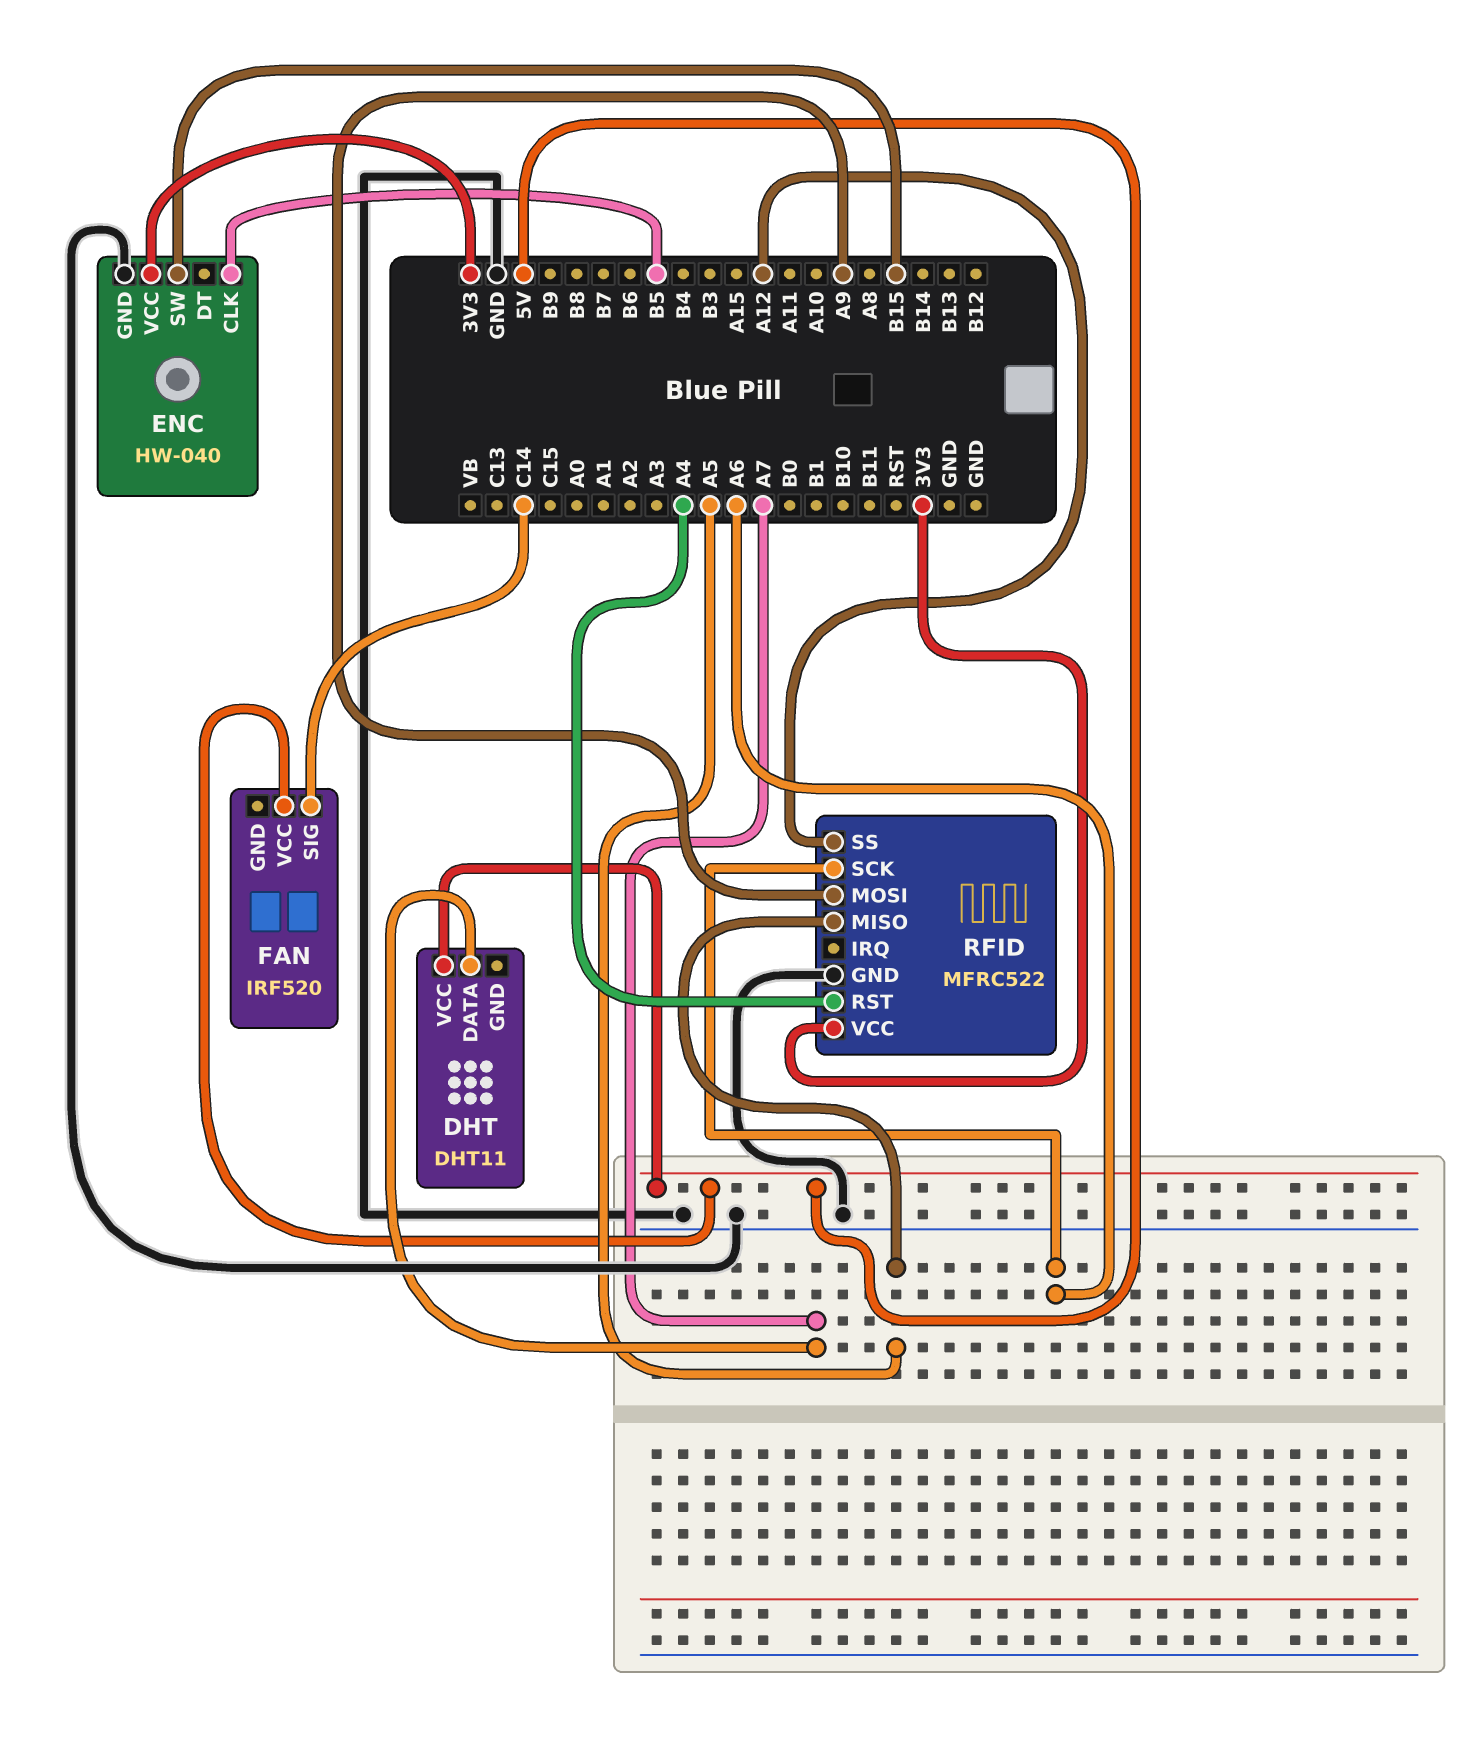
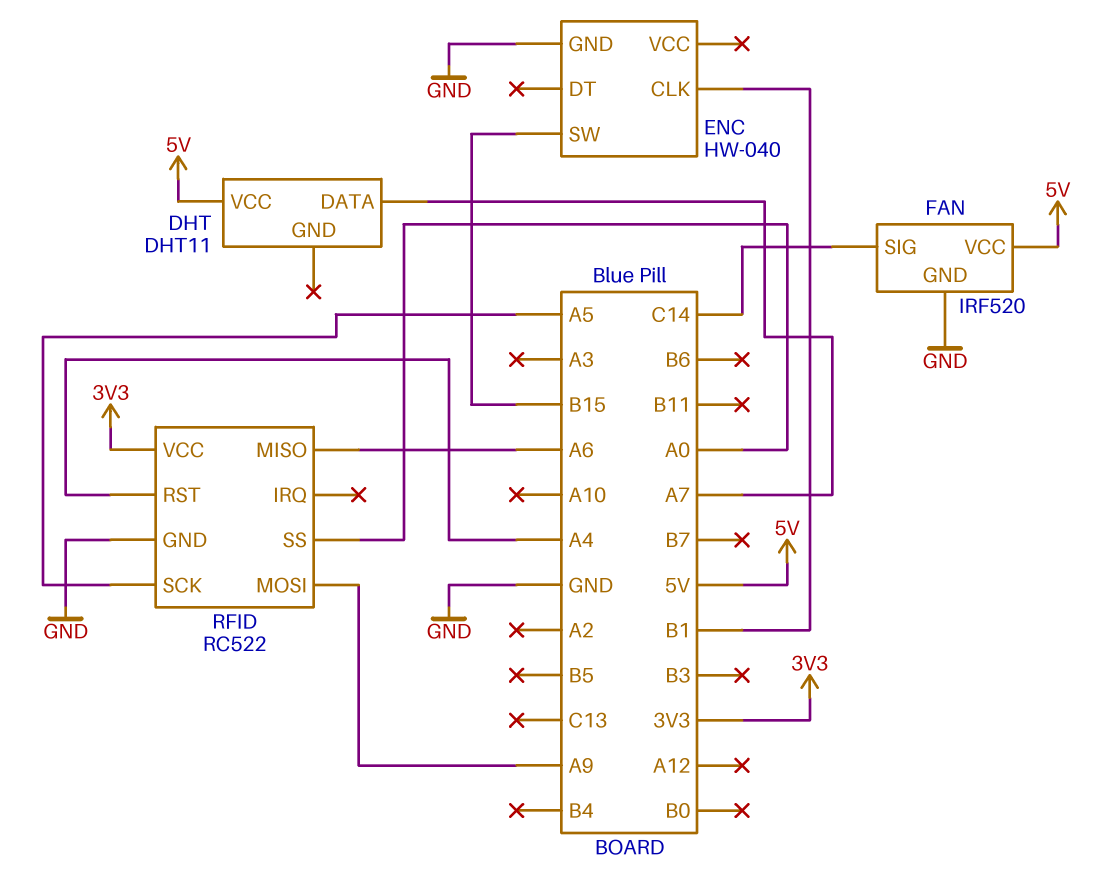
ENC pin CLK: B5 -> B1
ENC pin VCC: 3V3 -> none
FAN pin GND: none -> GND
RFID: MFRC522 -> RC522
RFID pin MISO: A5 -> A6
RFID pin SCK: A6 -> A5
RFID pin SS: A12 -> A0

